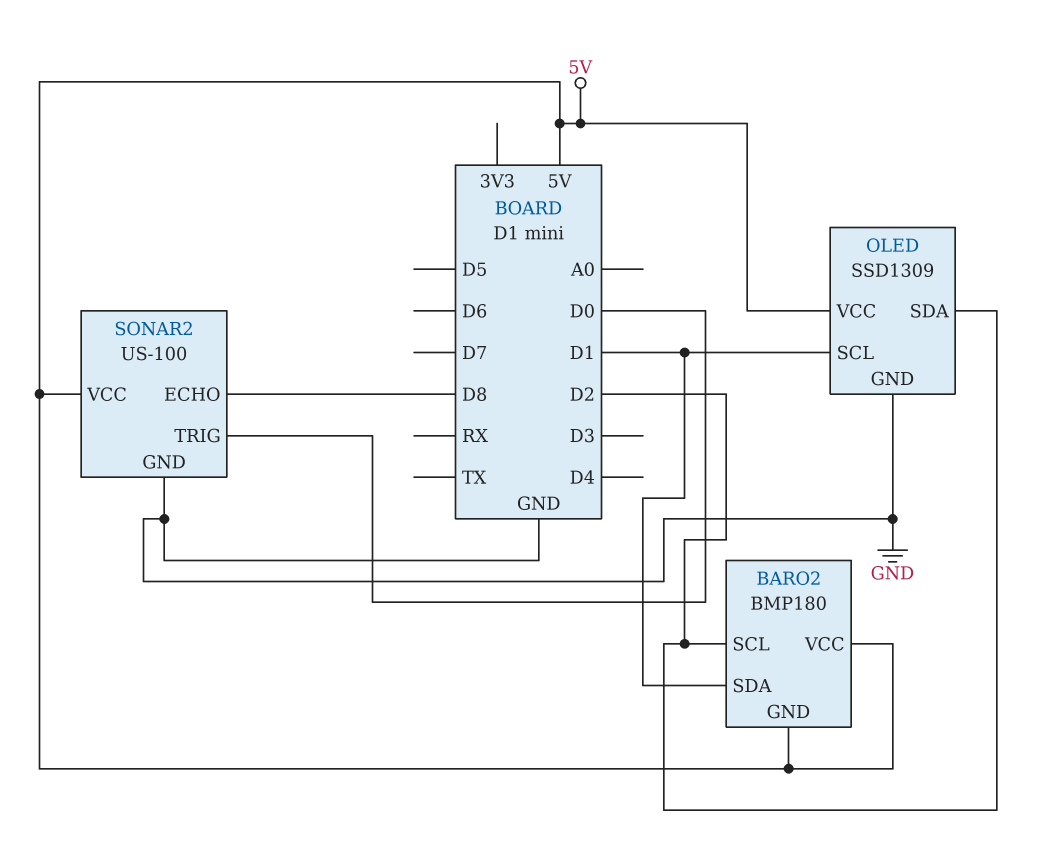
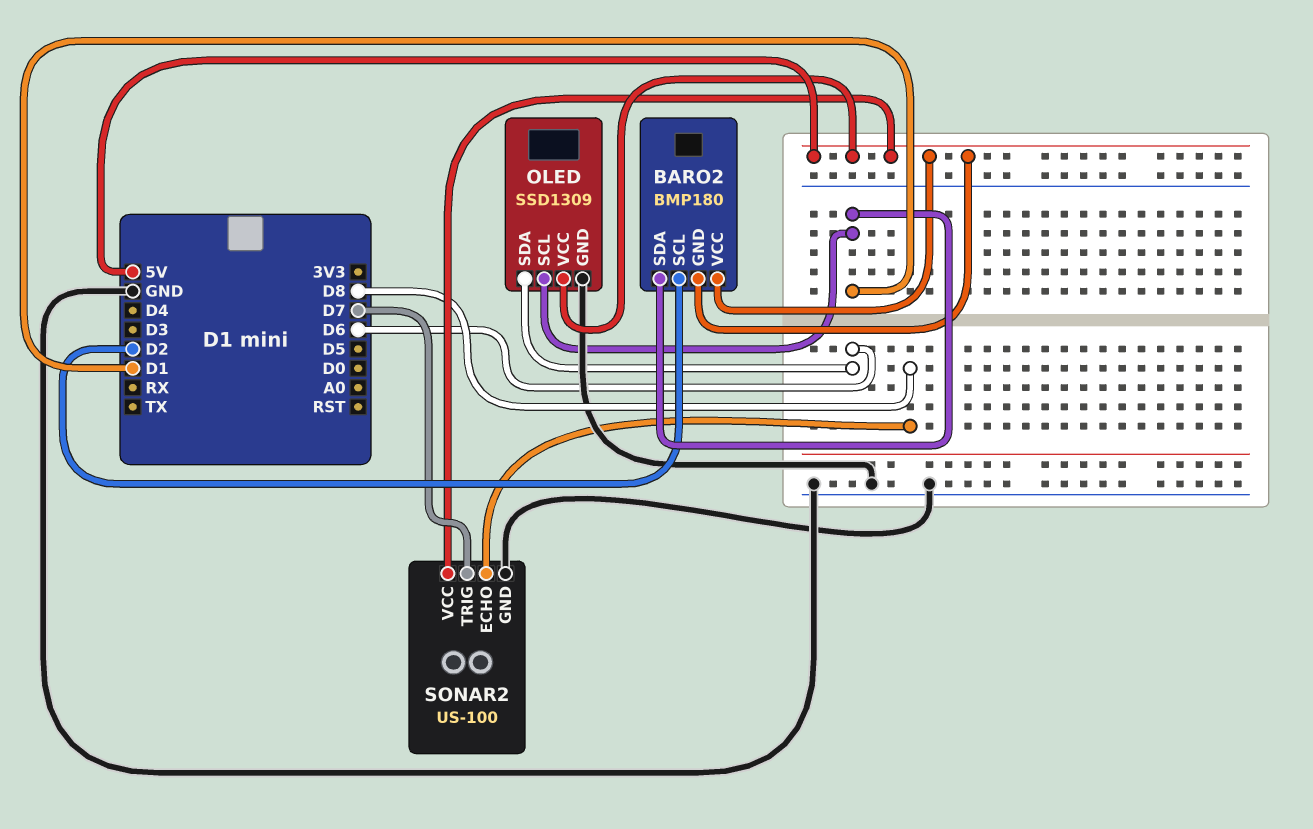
OLED pin SDA: D2 -> D6
SONAR2 pin TRIG: D0 -> D7

